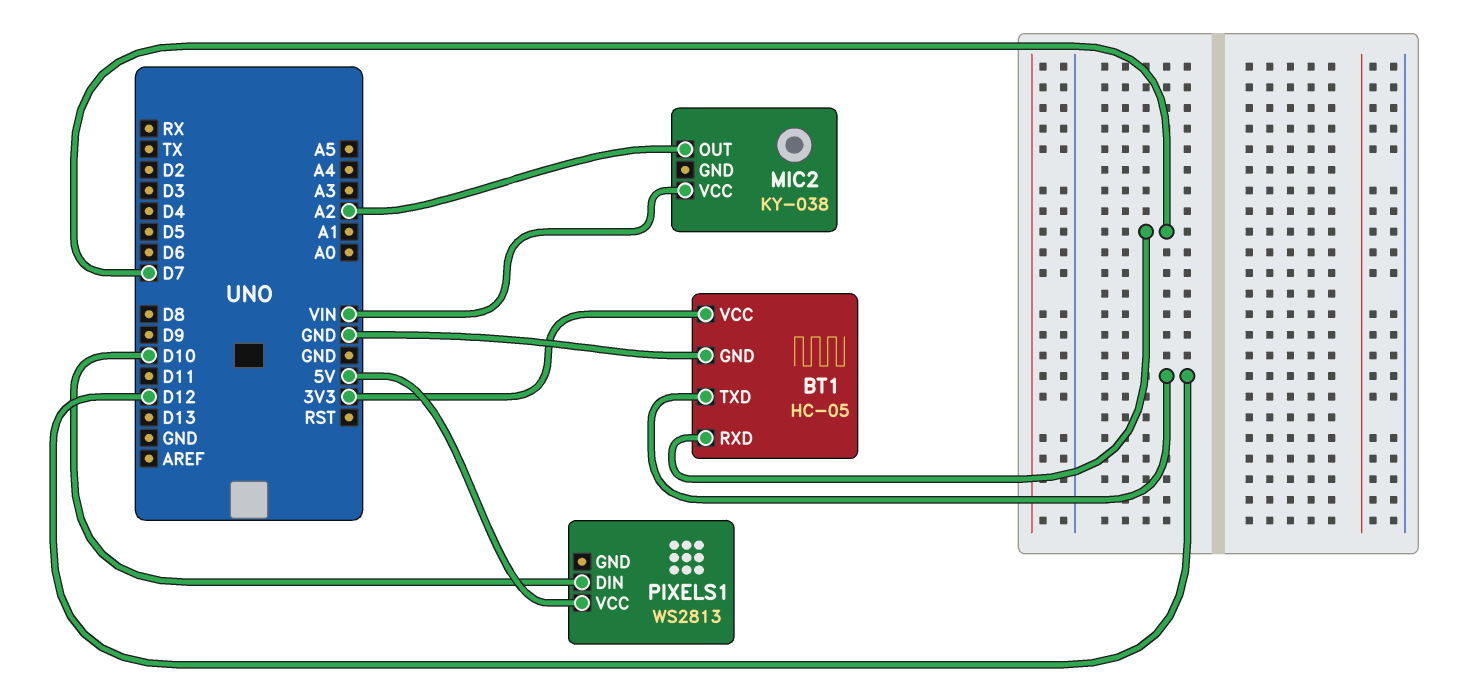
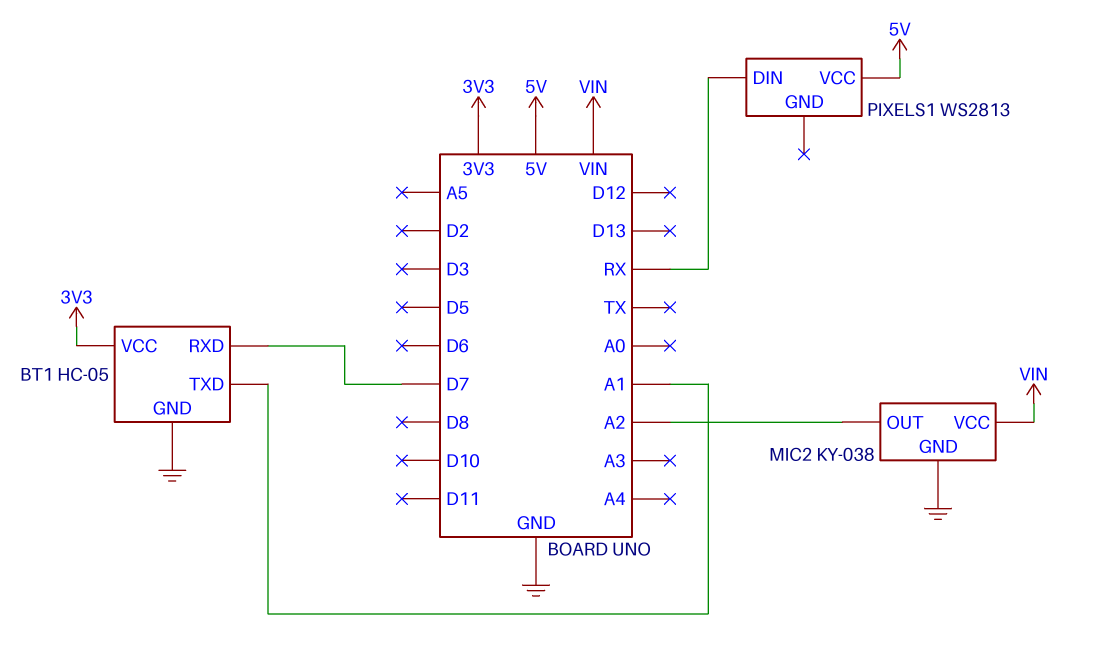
BT1 pin TXD: D12 -> A1
MIC2 pin GND: none -> GND
PIXELS1 pin DIN: D10 -> RX

